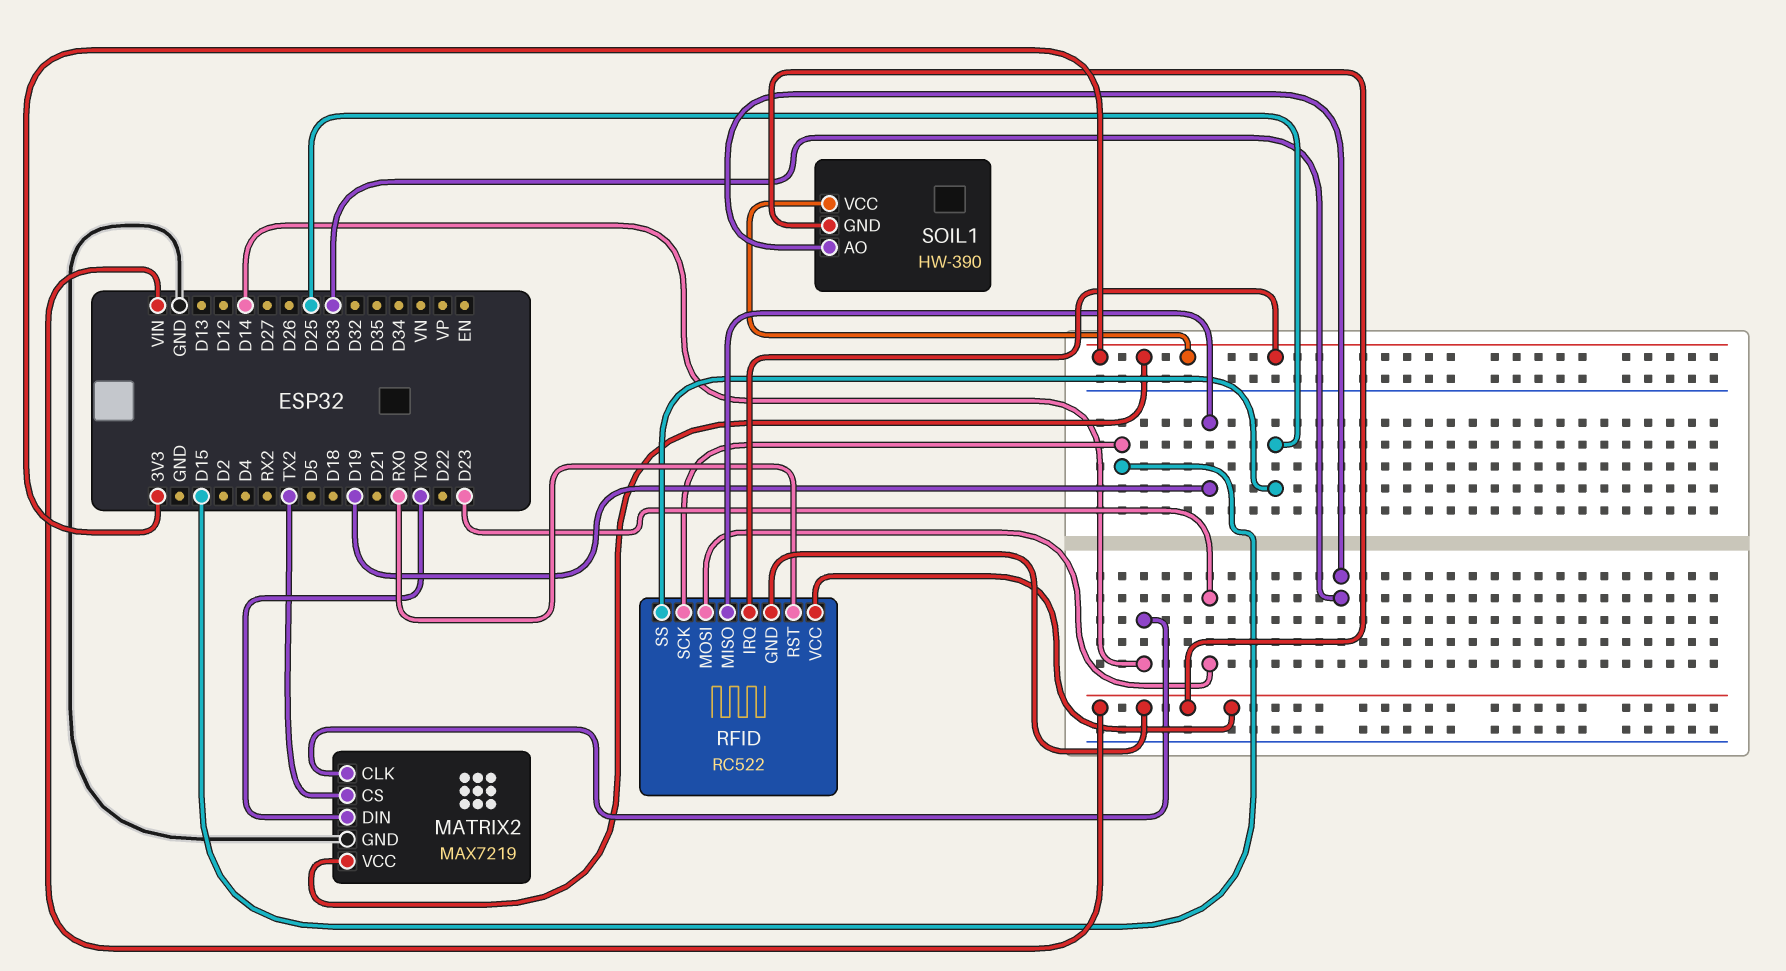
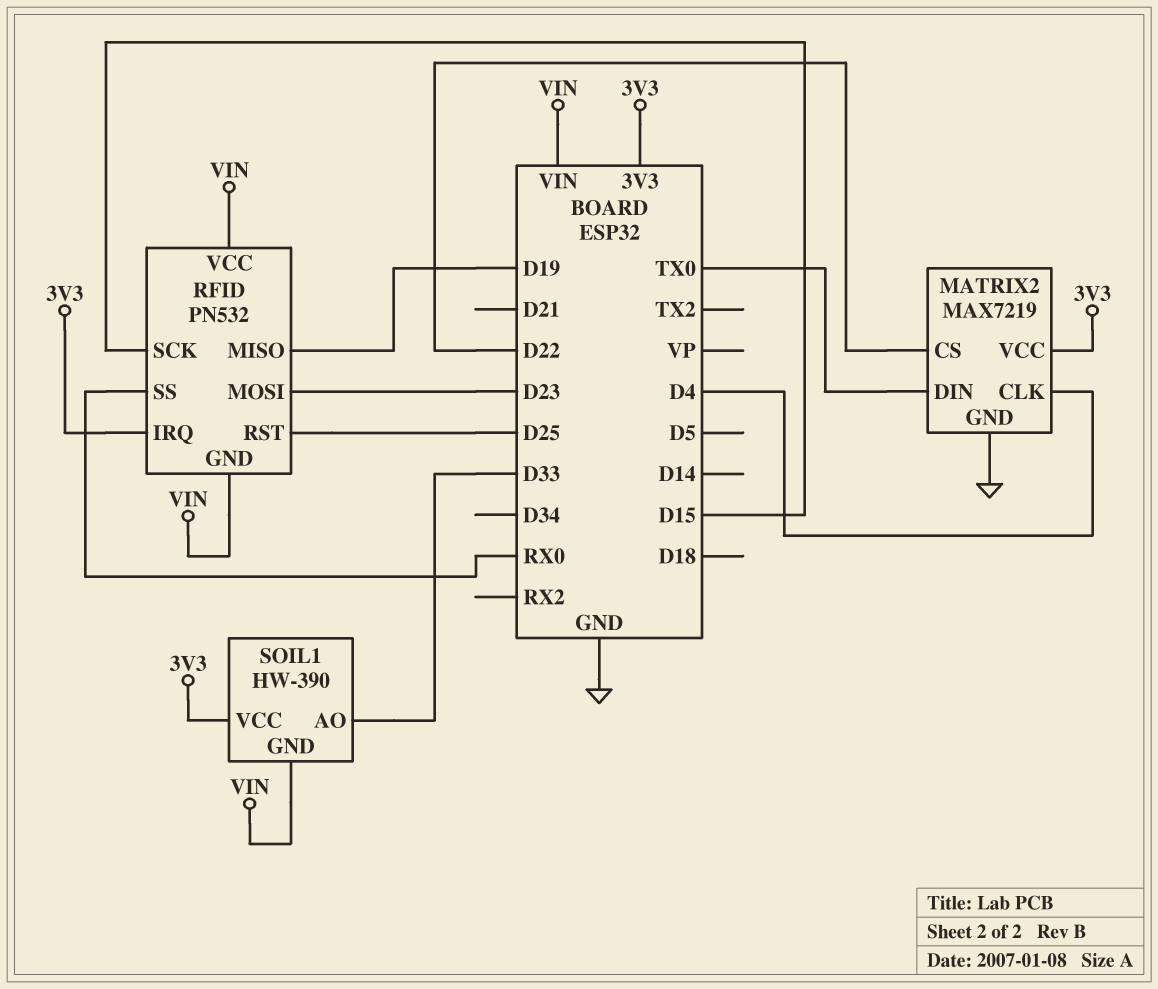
MATRIX2 pin CLK: D14 -> D4
MATRIX2 pin CS: TX2 -> D22
RFID: RC522 -> PN532
RFID pin RST: RX0 -> D25
RFID pin SS: D25 -> RX0

